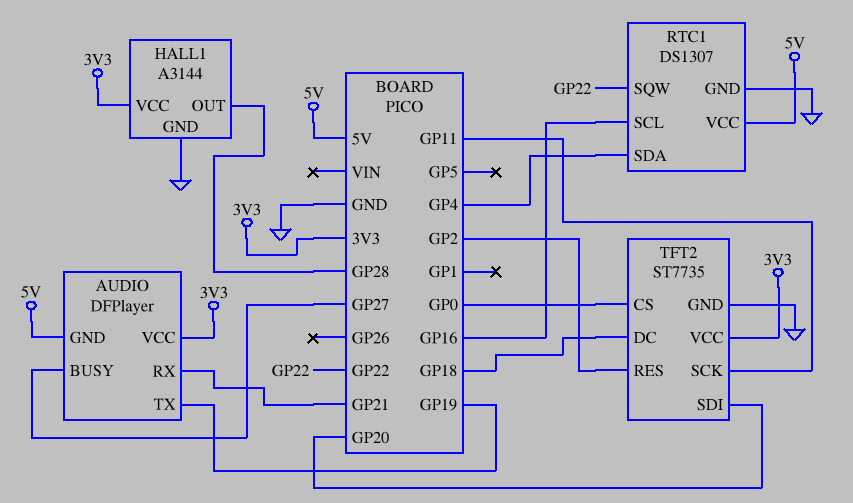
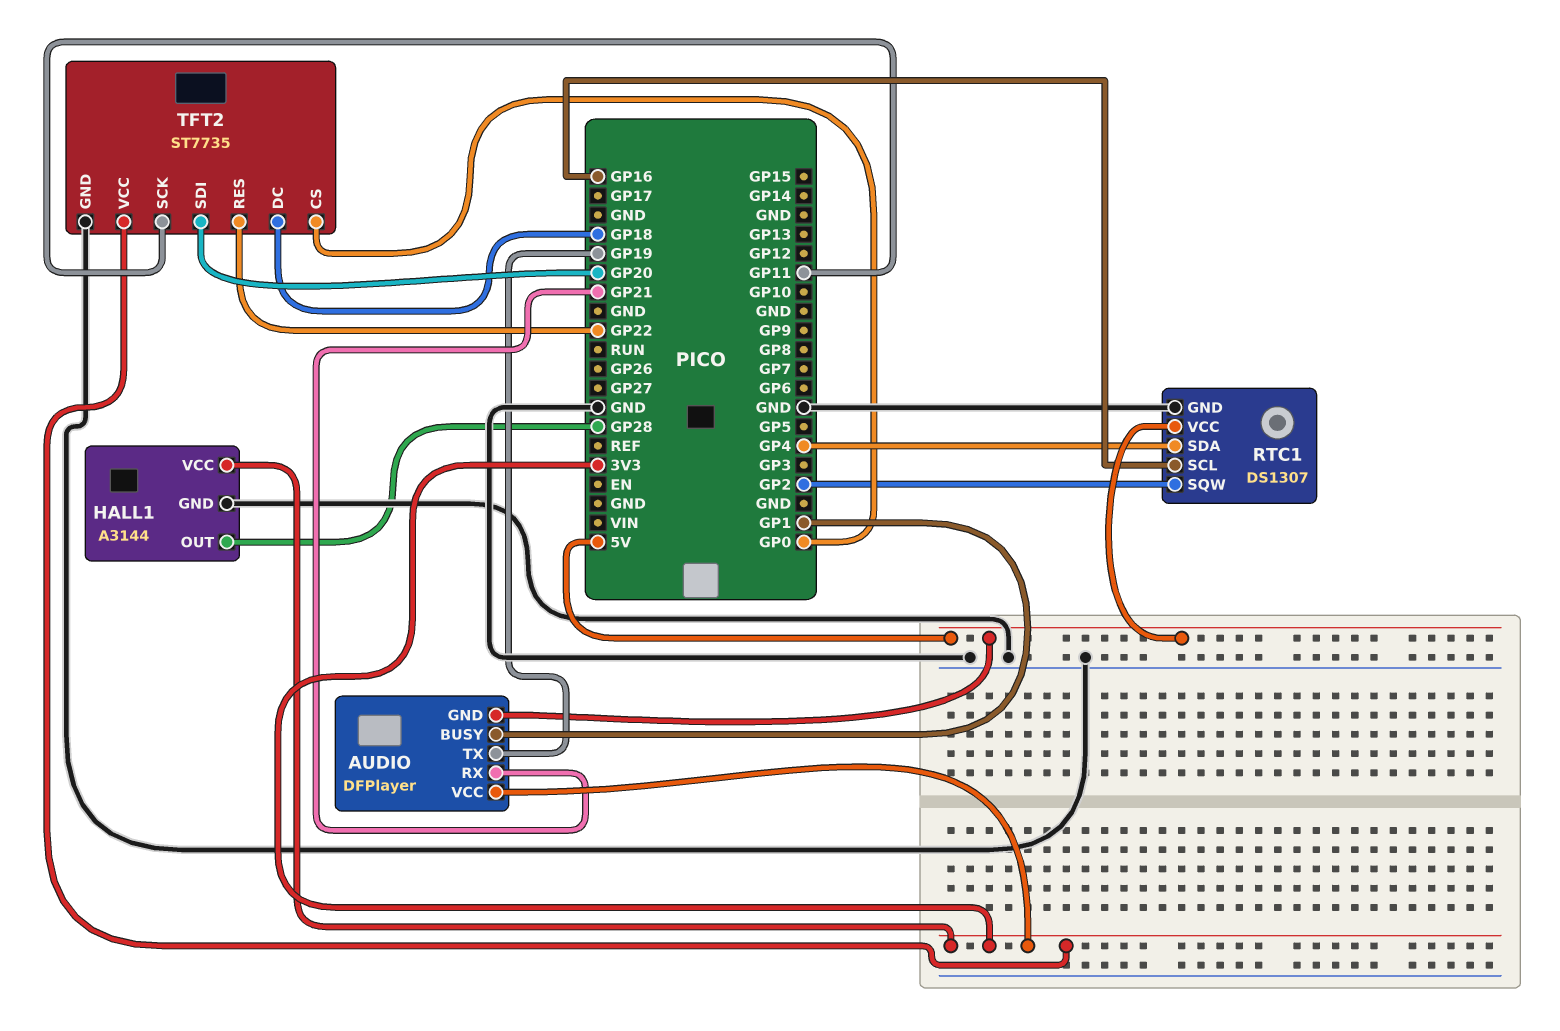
AUDIO pin BUSY: GP27 -> GP1
RTC1 pin SQW: GP22 -> GP2
TFT2 pin RES: GP2 -> GP22

